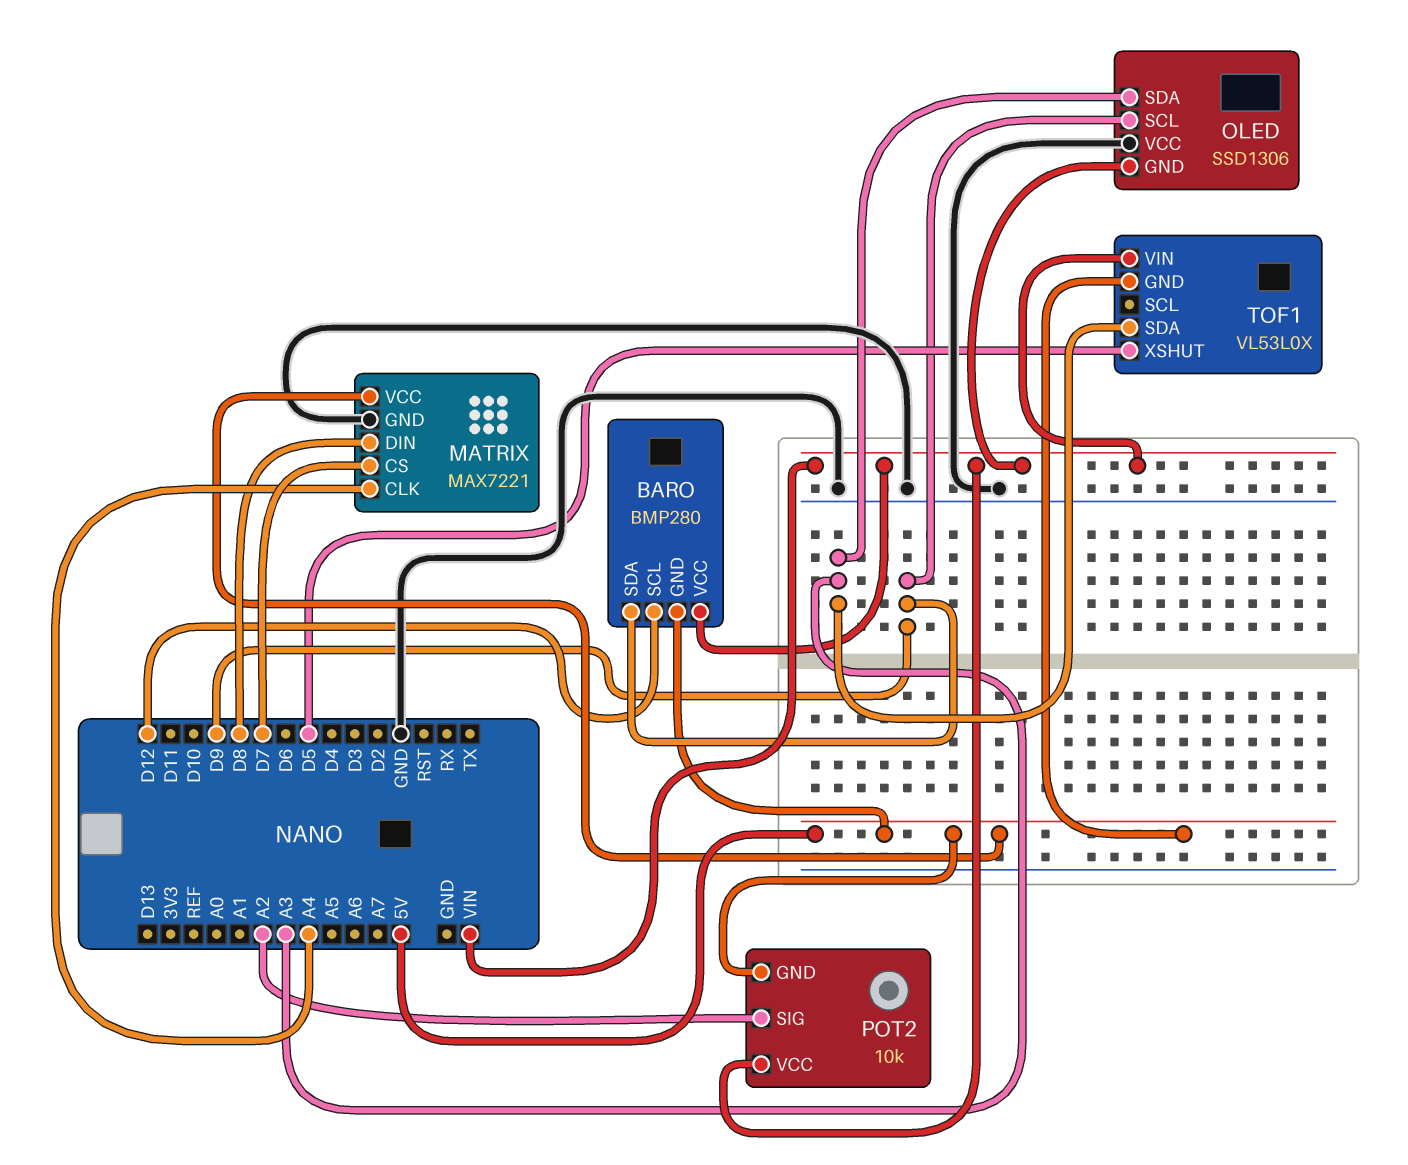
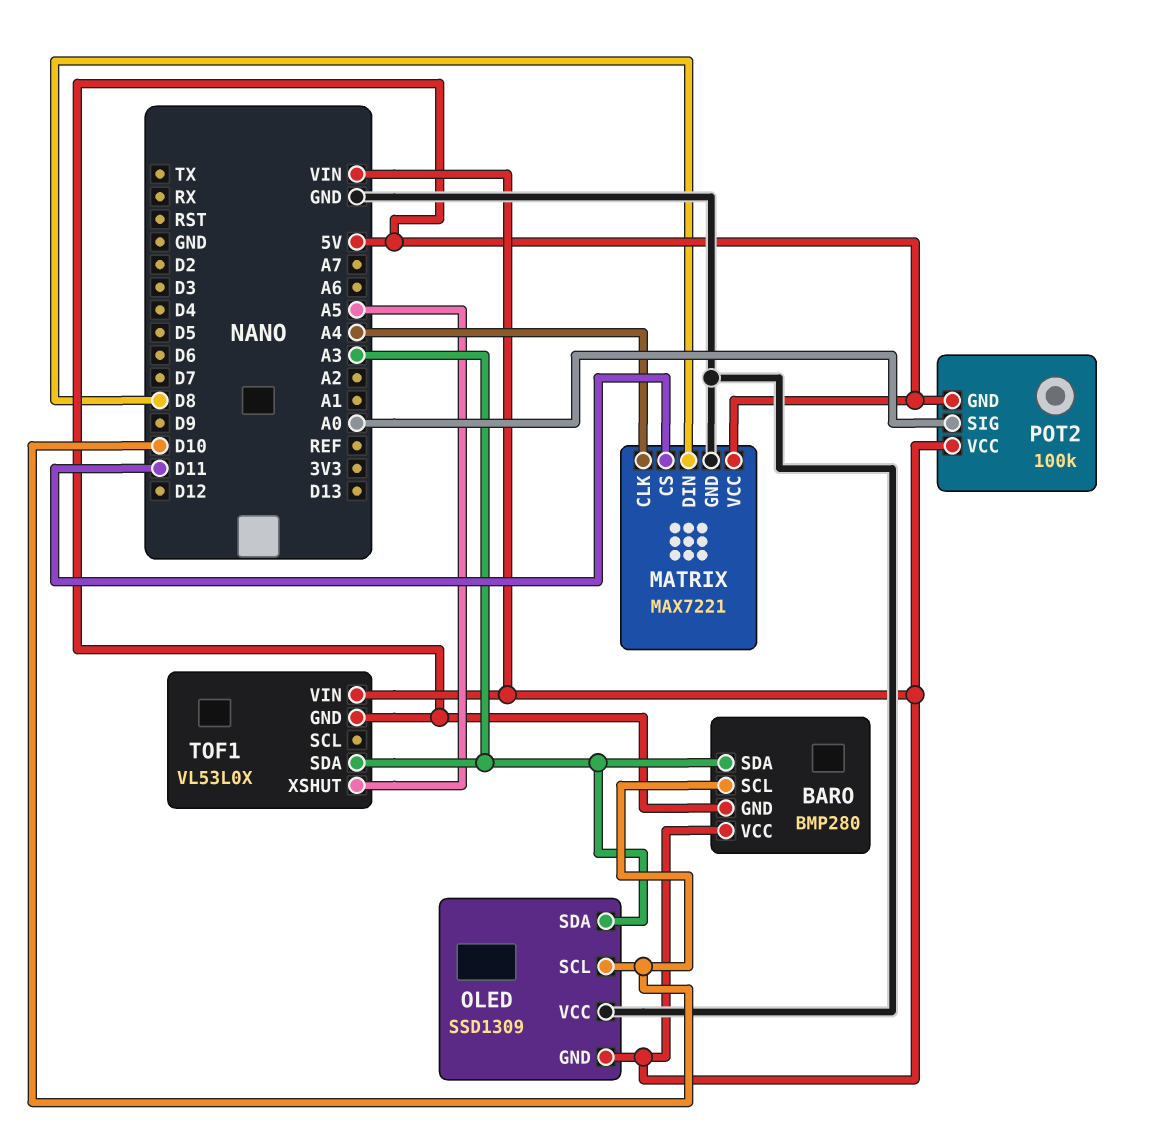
BARO pin SCL: D12 -> D10
BARO pin SDA: D9 -> A3
MATRIX pin CS: D7 -> D11
OLED: SSD1306 -> SSD1309
OLED pin SCL: D9 -> D10
POT2: 10k -> 100k
POT2 pin SIG: A2 -> A0
TOF1 pin XSHUT: D5 -> A5

